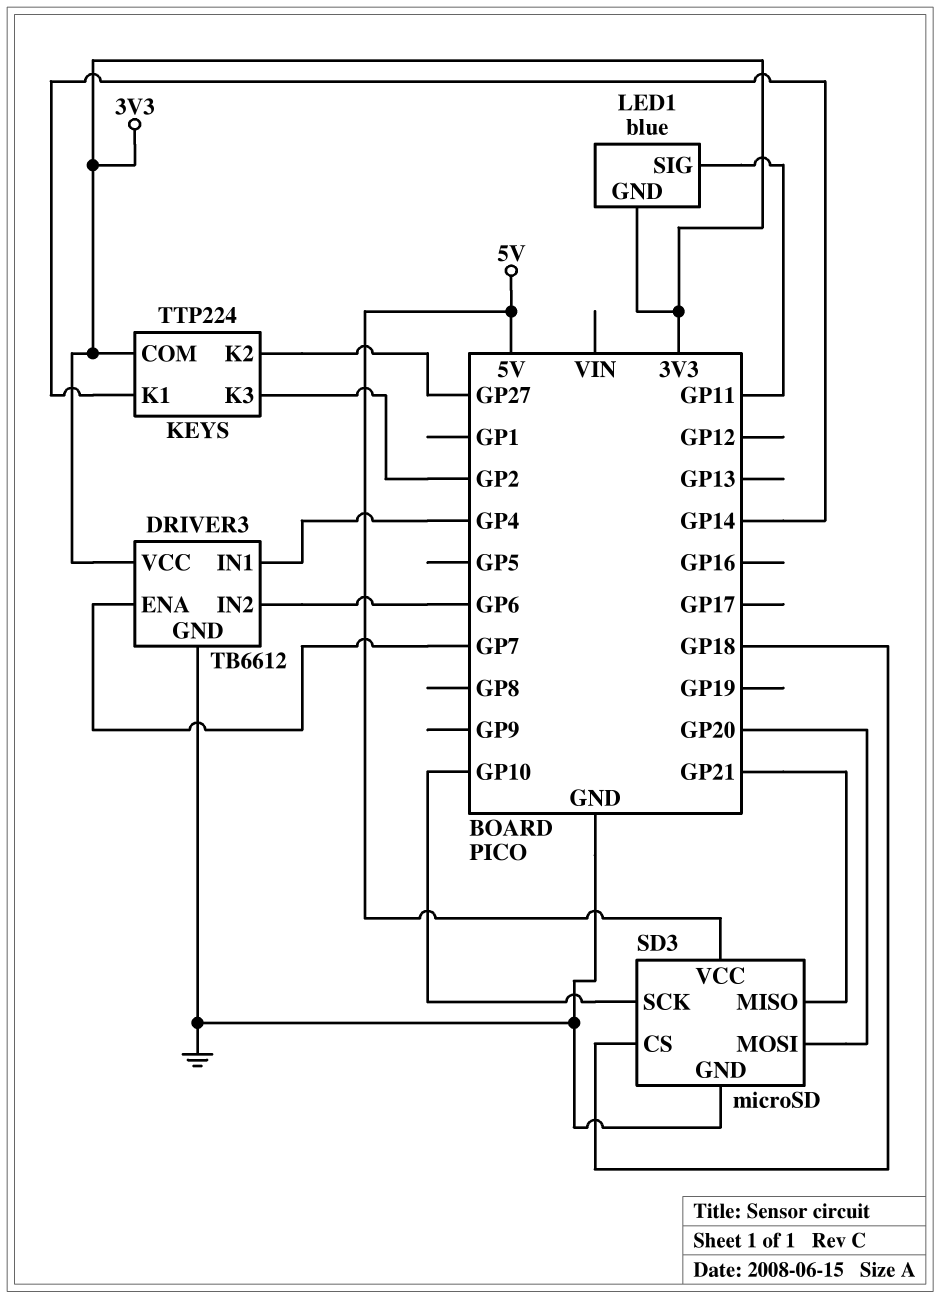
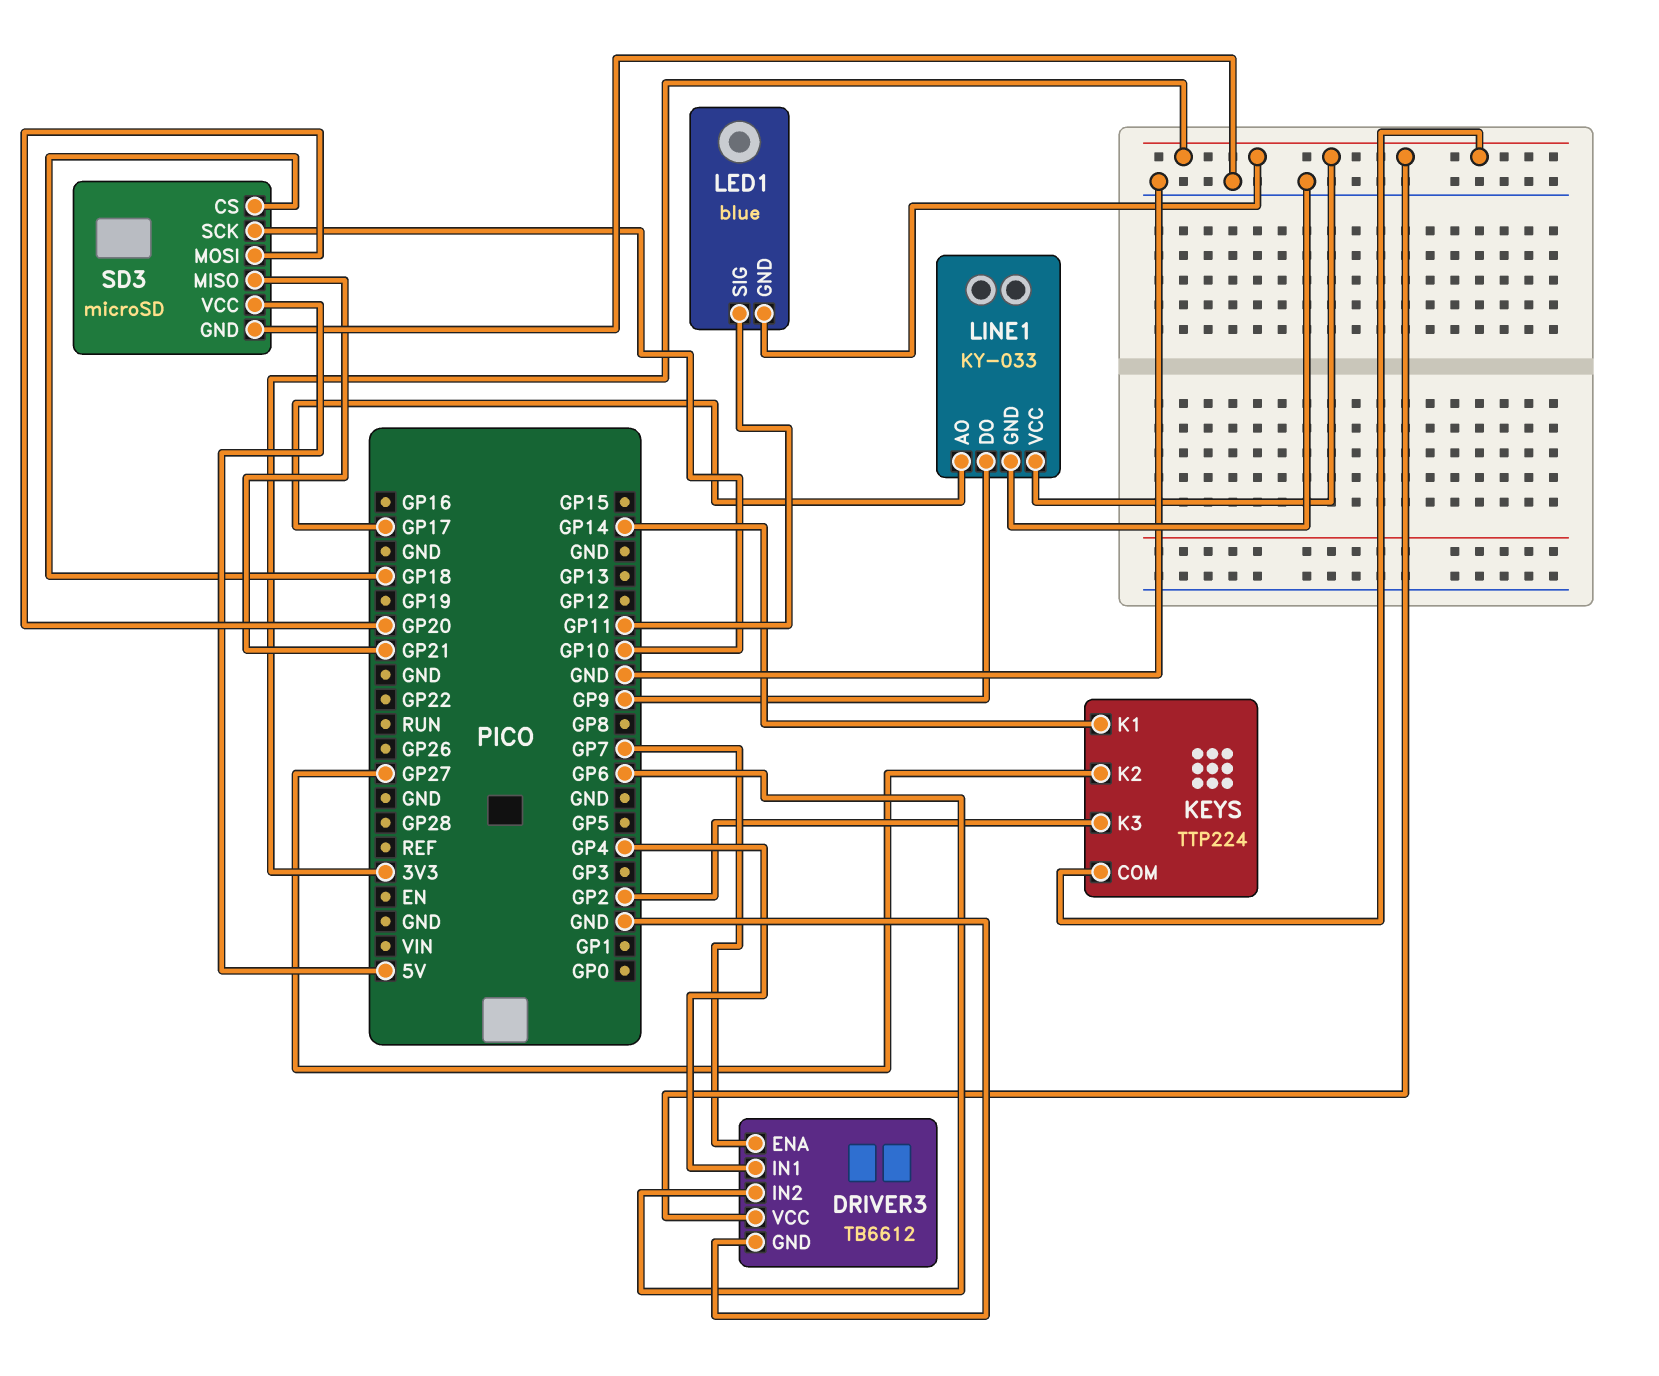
LINE1: none -> KY-033
LINE1 pin AO: none -> GP17
LINE1 pin DO: none -> GP9
LINE1 pin GND: none -> GND
LINE1 pin VCC: none -> 3V3

